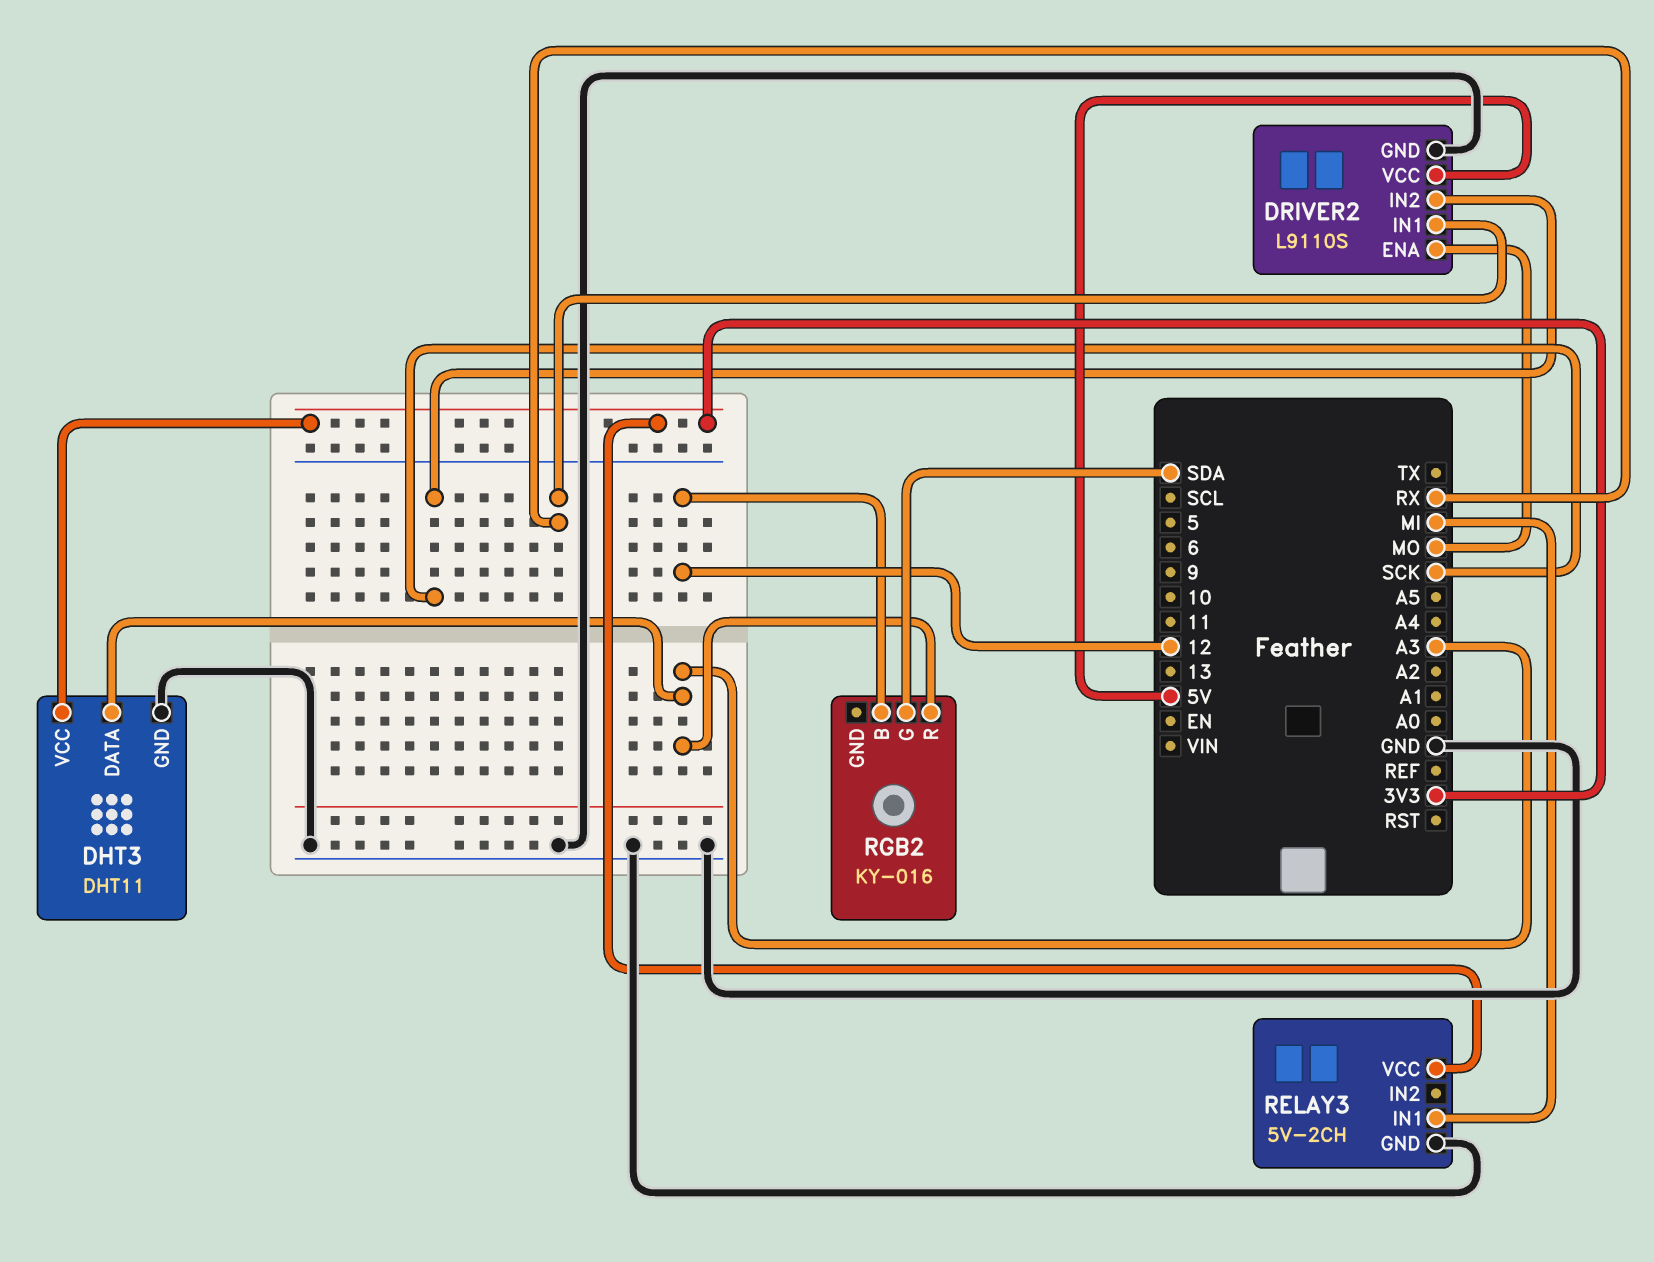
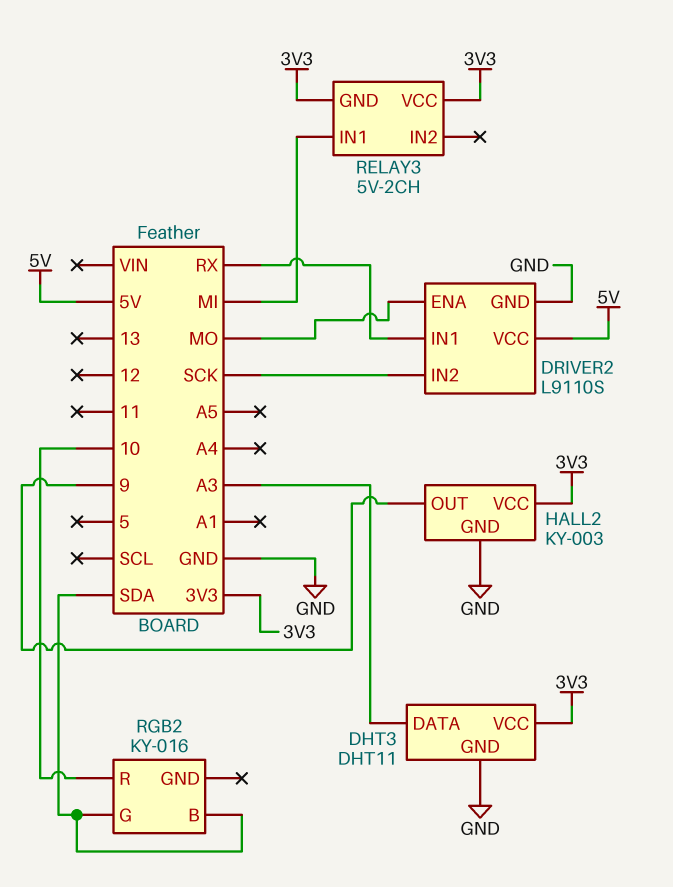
HALL2: none -> KY-003
HALL2 pin GND: none -> GND
HALL2 pin OUT: none -> 9
HALL2 pin VCC: none -> 3V3
RELAY3 pin GND: GND -> 3V3
RGB2 pin B: 12 -> SDA
RGB2 pin R: A3 -> 10

